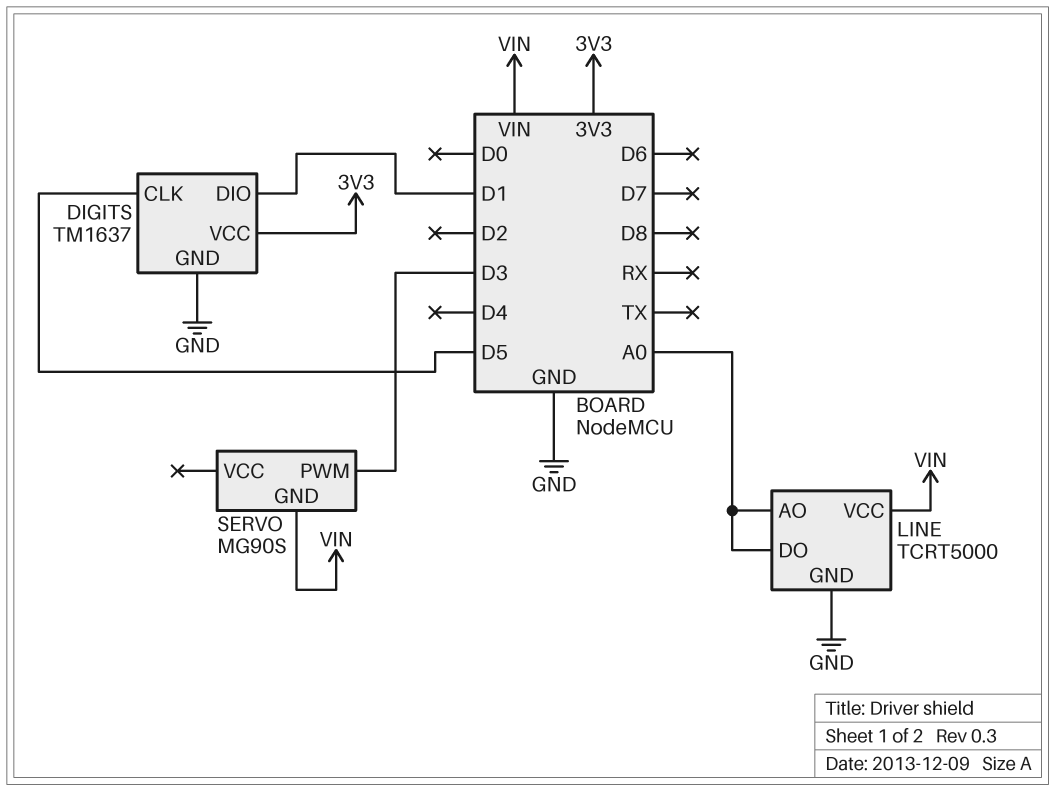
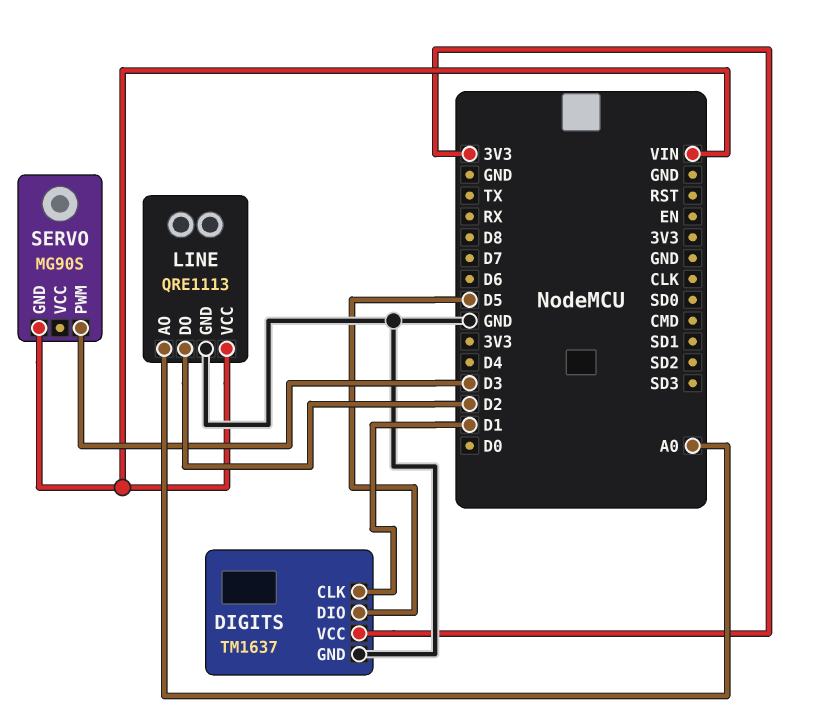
DIGITS pin CLK: D5 -> D1
DIGITS pin DIO: D1 -> D5
LINE: TCRT5000 -> QRE1113
LINE pin DO: A0 -> D2

